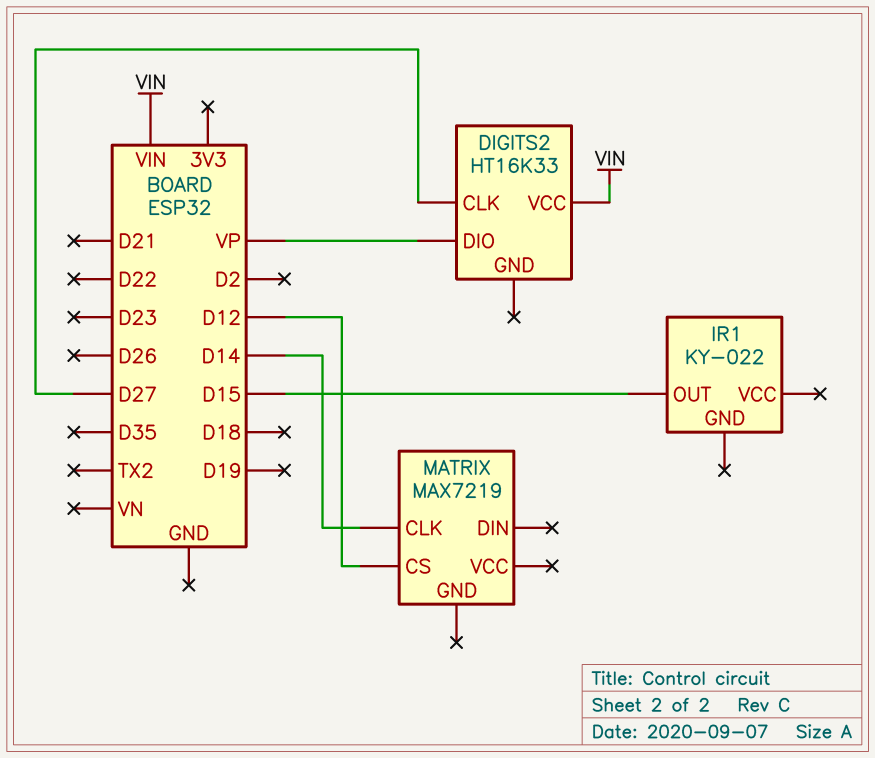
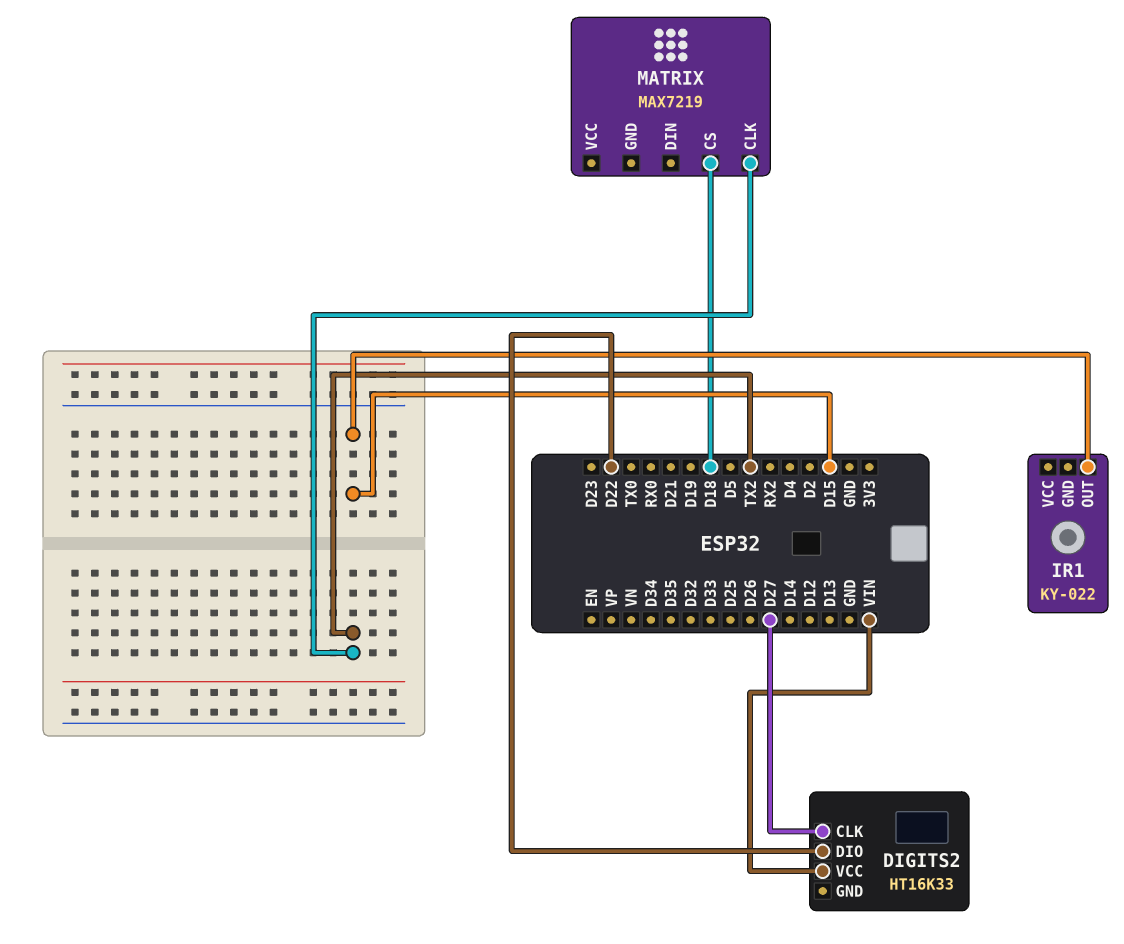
DIGITS2 pin DIO: VP -> D22
MATRIX pin CLK: D14 -> TX2
MATRIX pin CS: D12 -> D18

